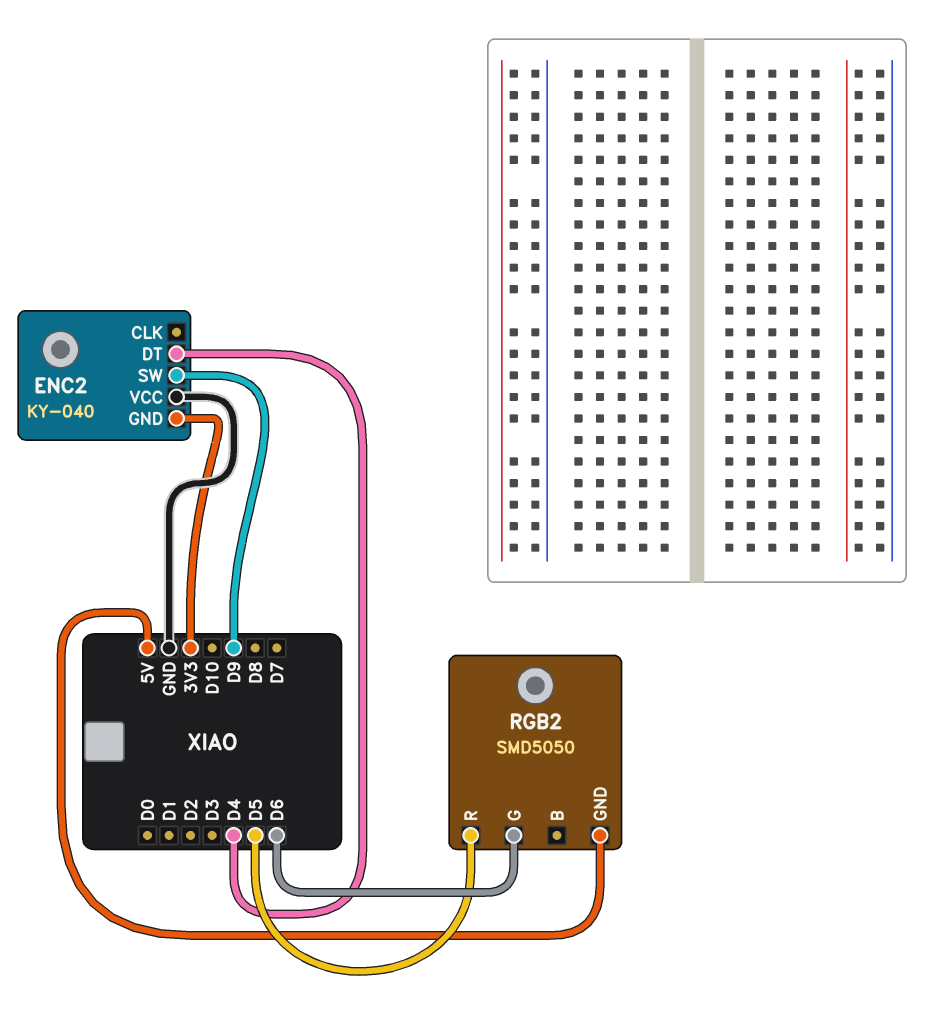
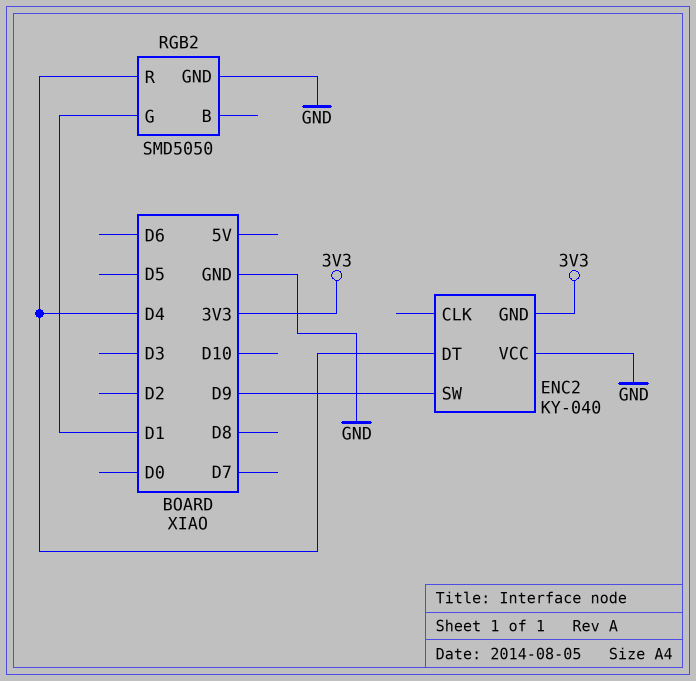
RGB2 pin G: D6 -> D1
RGB2 pin GND: 5V -> GND
RGB2 pin R: D5 -> D4

